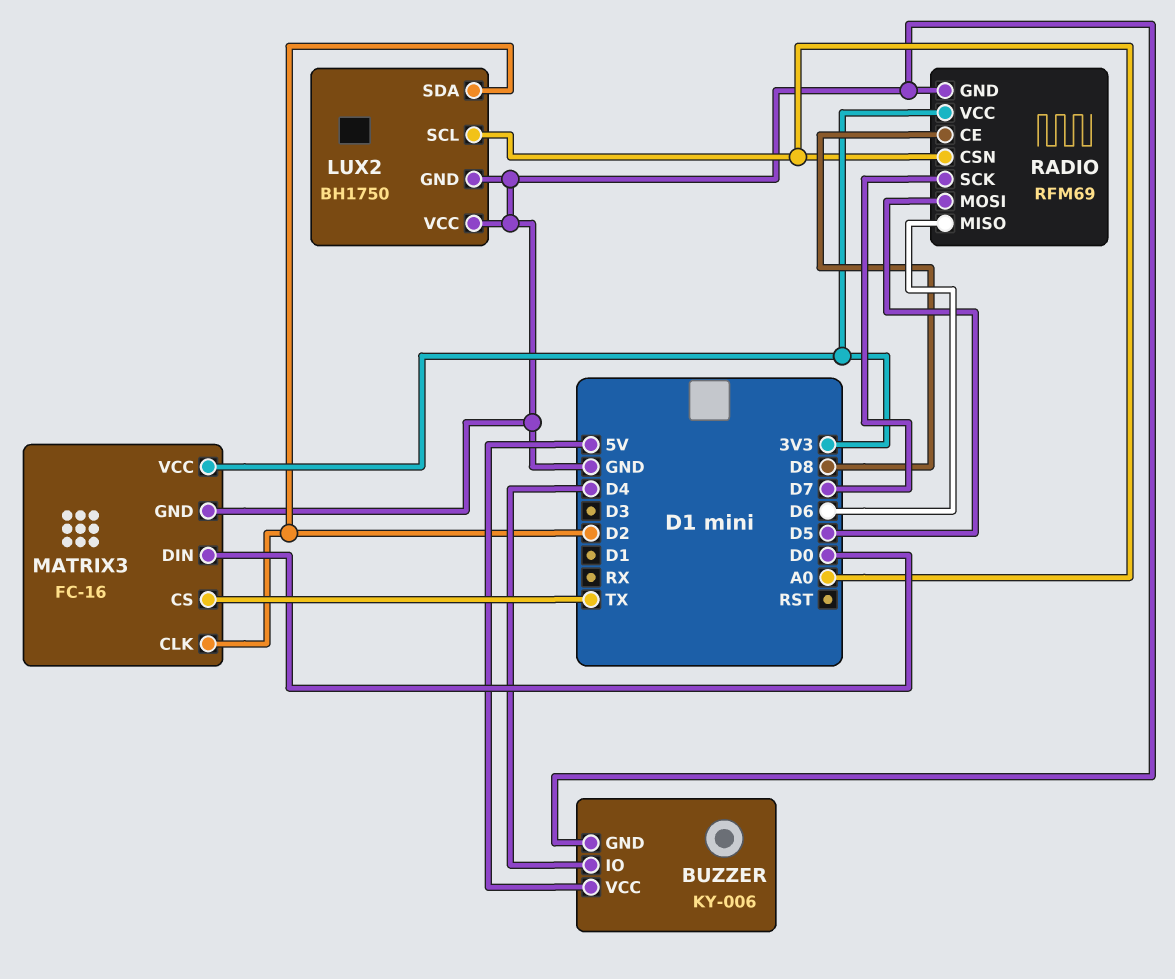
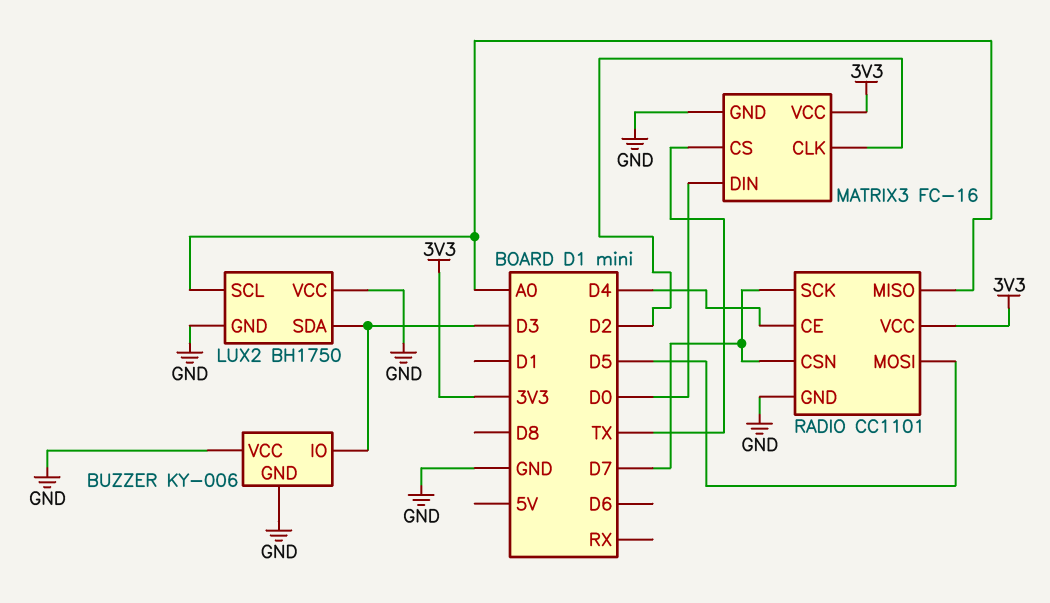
BUZZER pin IO: D4 -> D3
BUZZER pin VCC: 5V -> GND
LUX2 pin SDA: D2 -> D3
RADIO: RFM69 -> CC1101
RADIO pin CE: D8 -> D4
RADIO pin CSN: A0 -> D7
RADIO pin MISO: D6 -> A0

